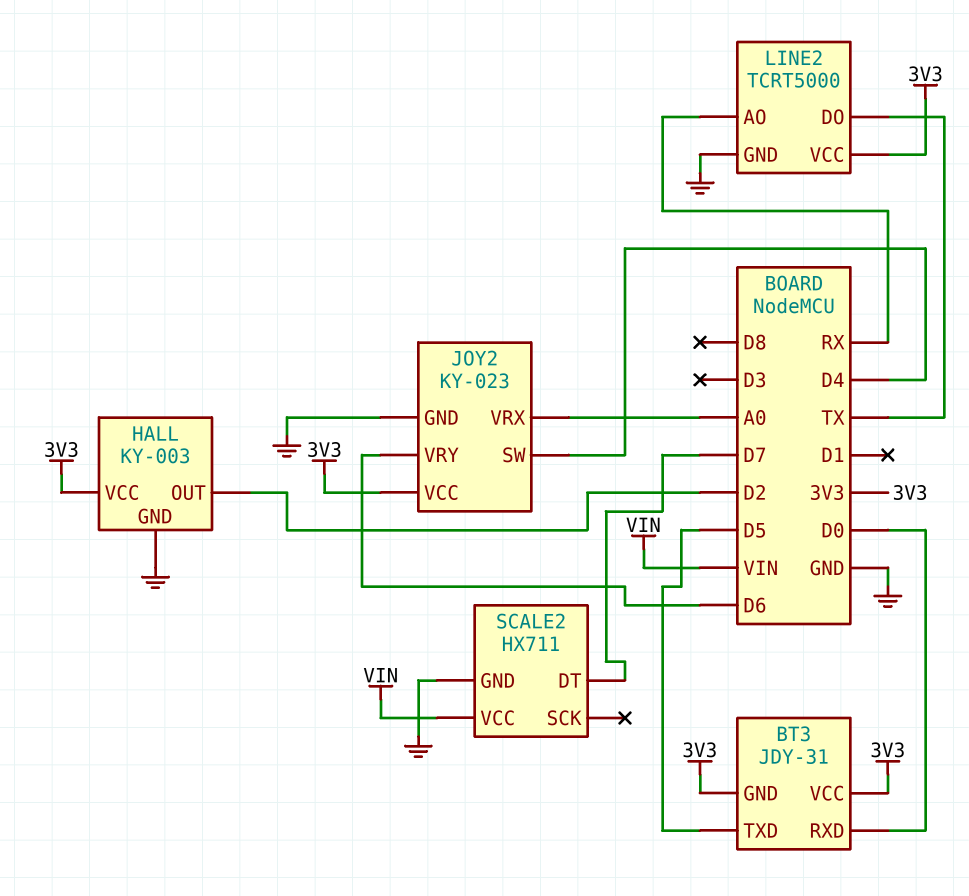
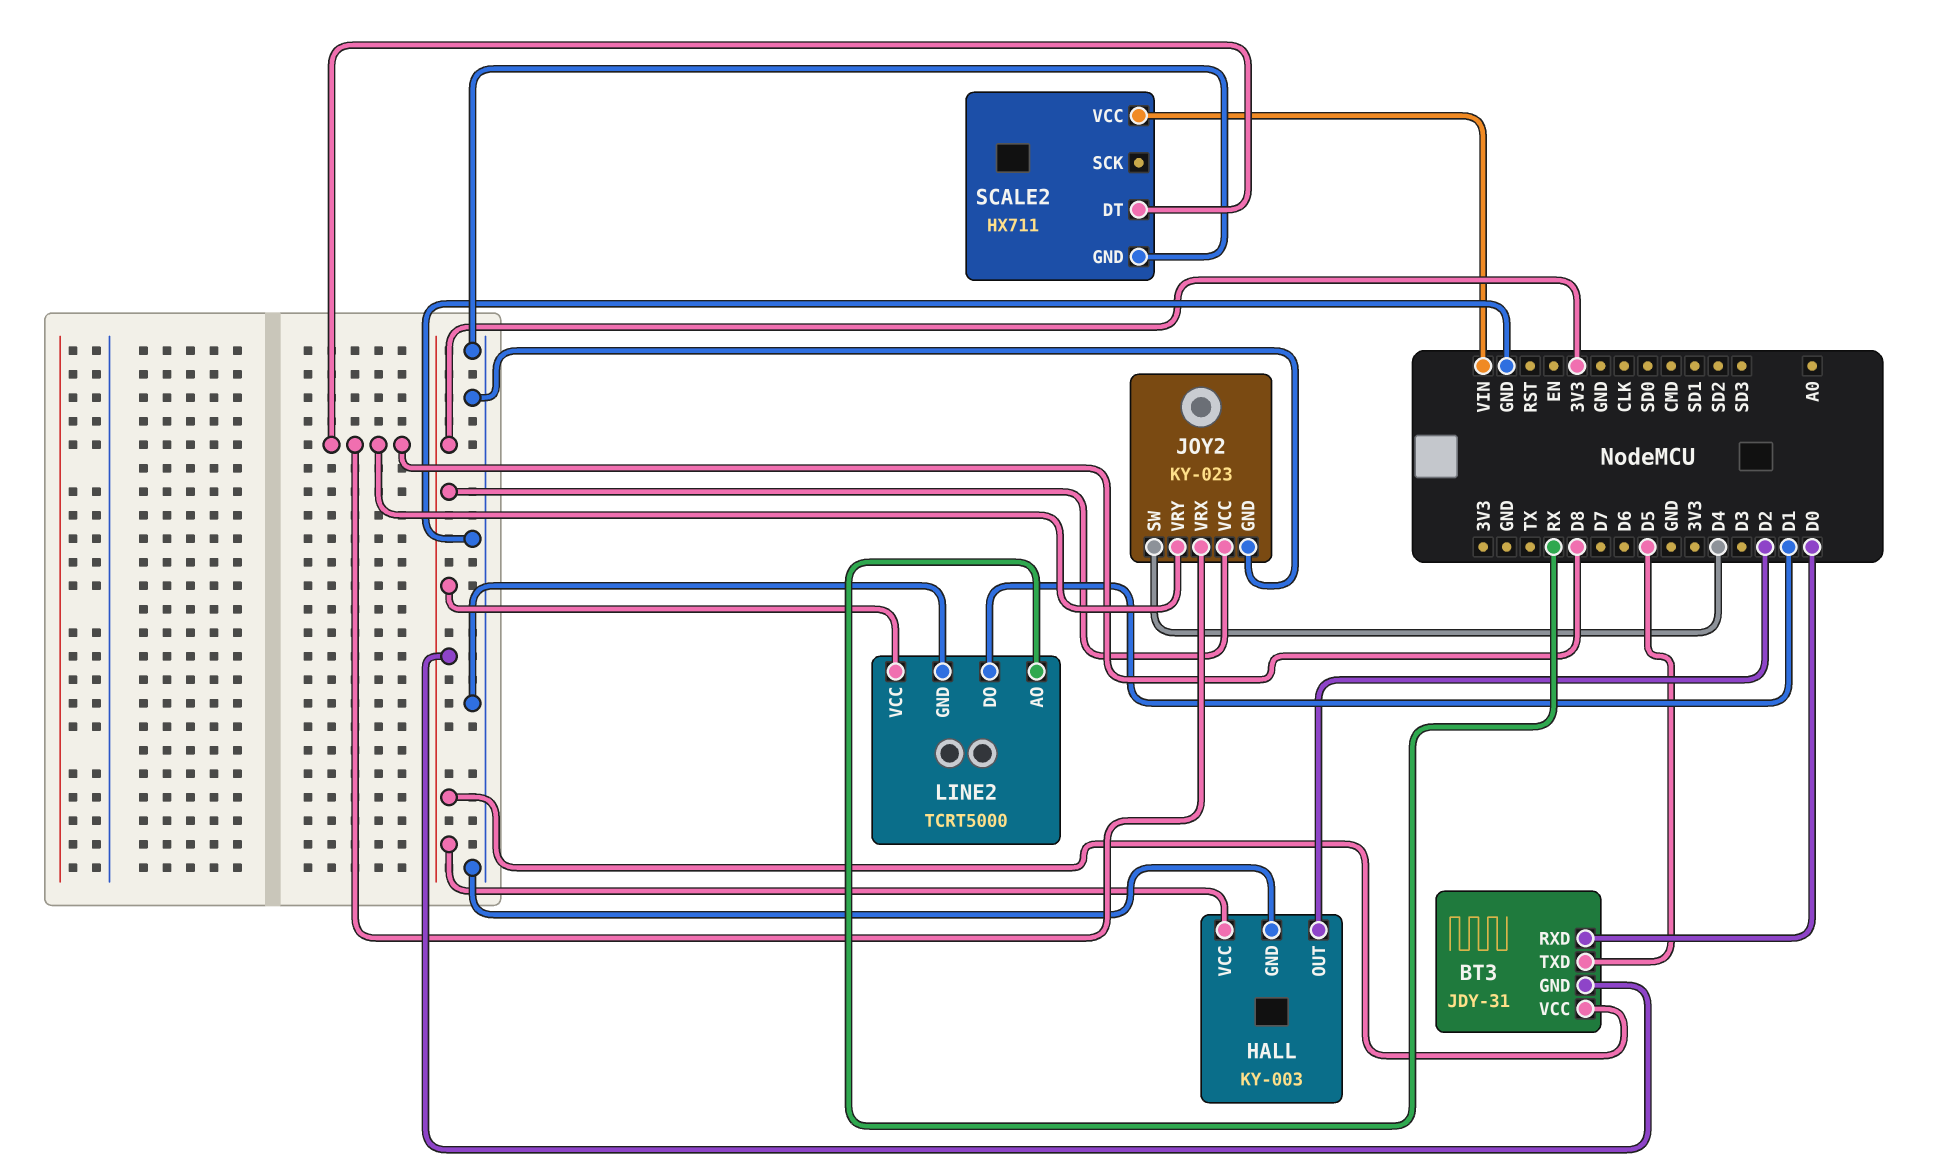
JOY2 pin VRX: A0 -> D8
JOY2 pin VRY: D6 -> D8
LINE2 pin DO: TX -> D1
SCALE2 pin DT: D7 -> D8

